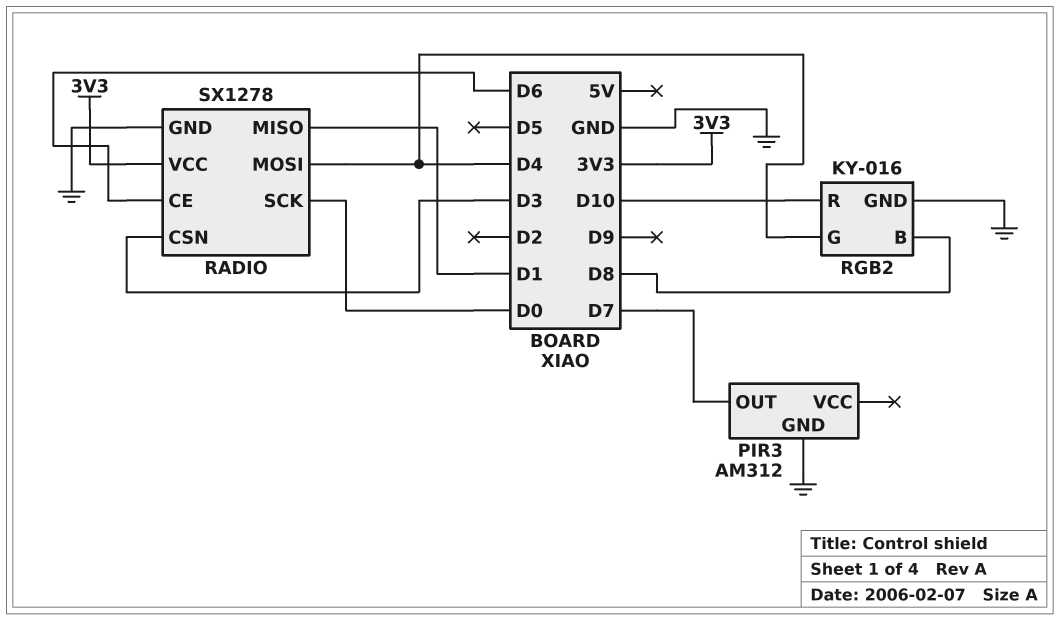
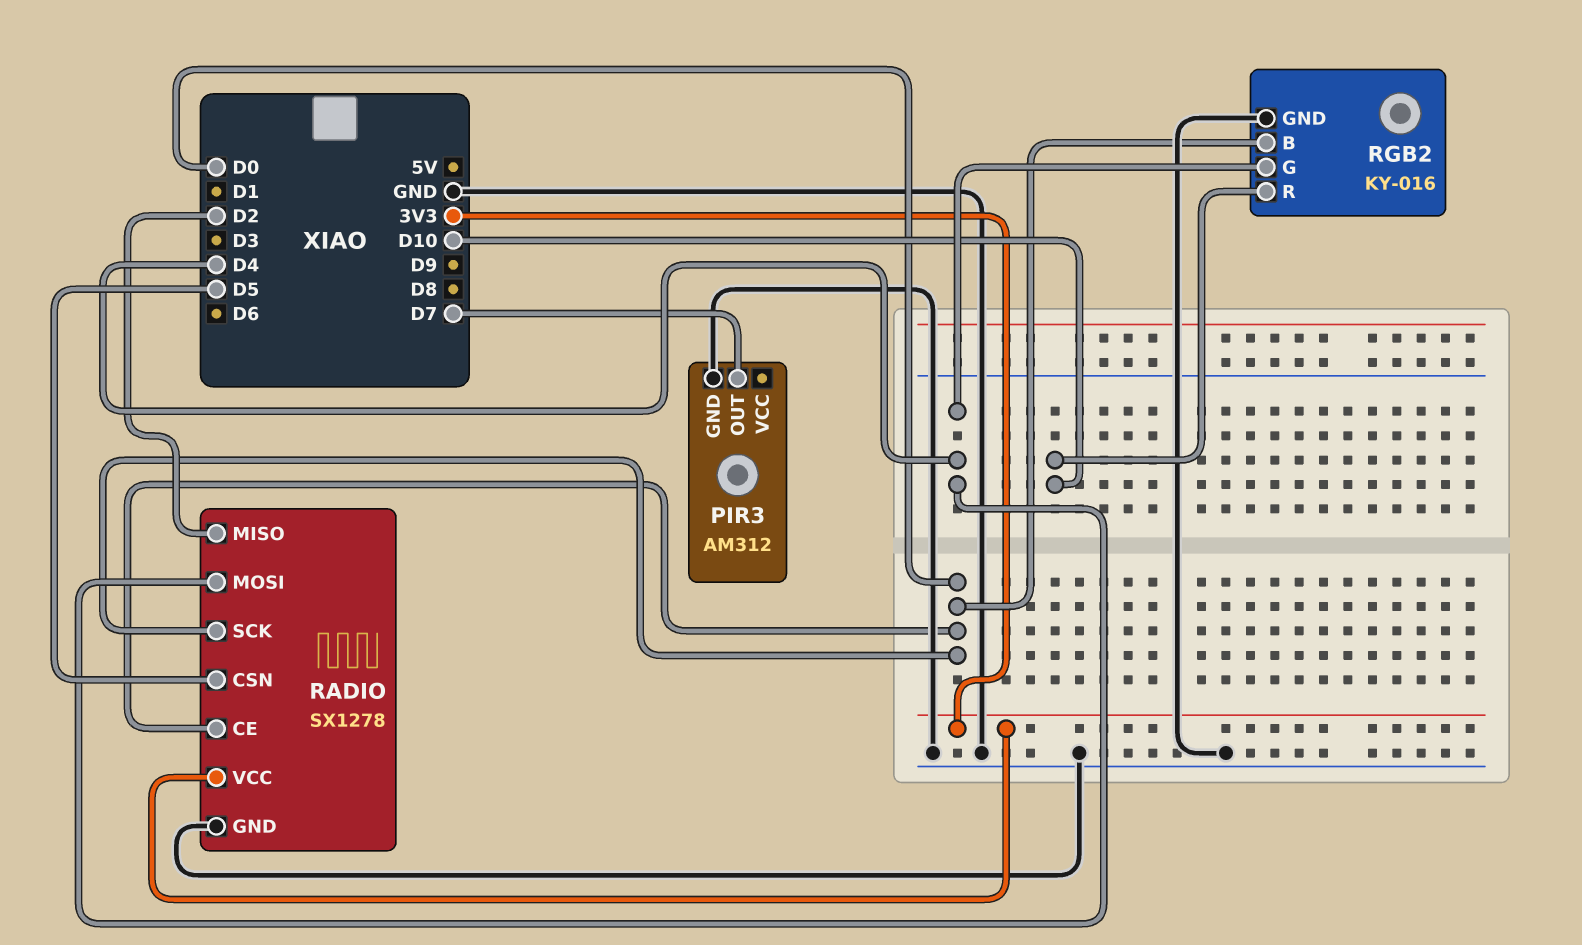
RADIO pin CE: D6 -> D0
RADIO pin CSN: D3 -> D5
RADIO pin MISO: D1 -> D2
RGB2 pin B: D8 -> D0

